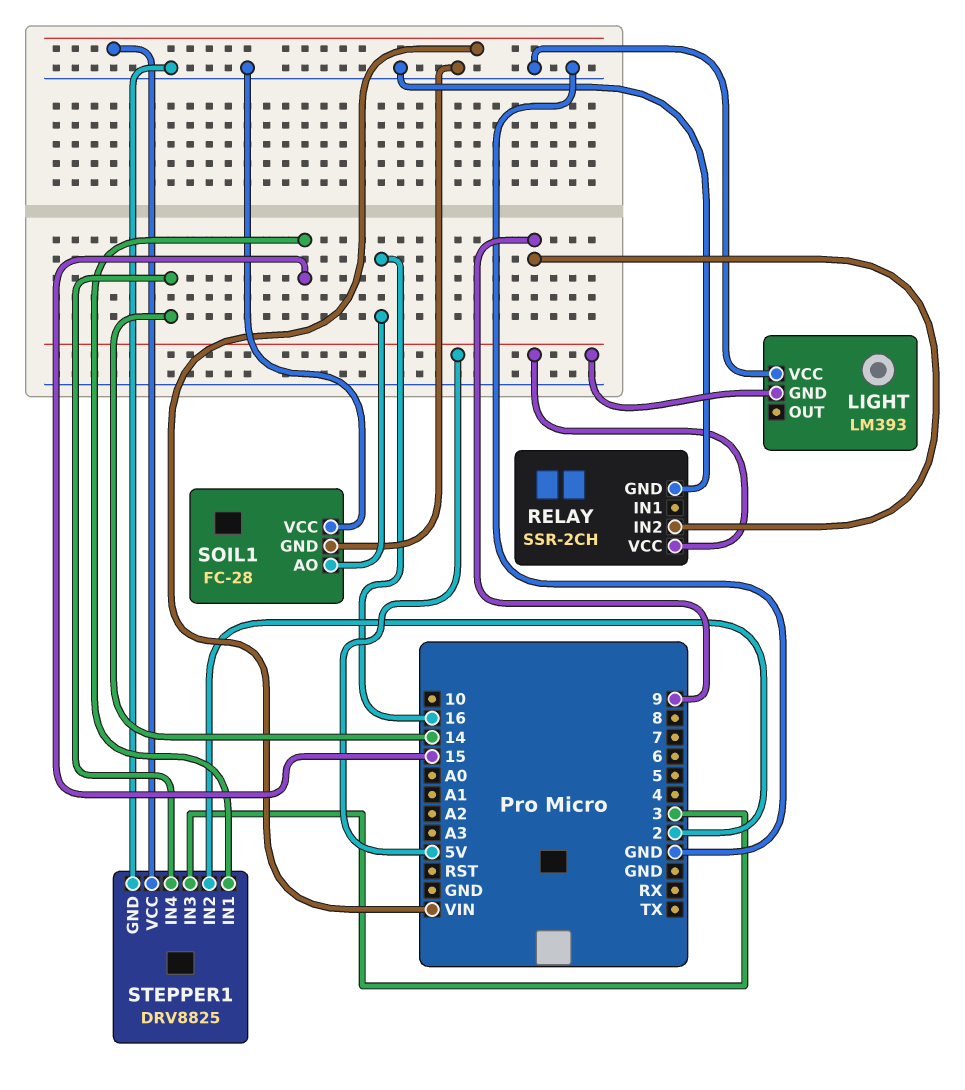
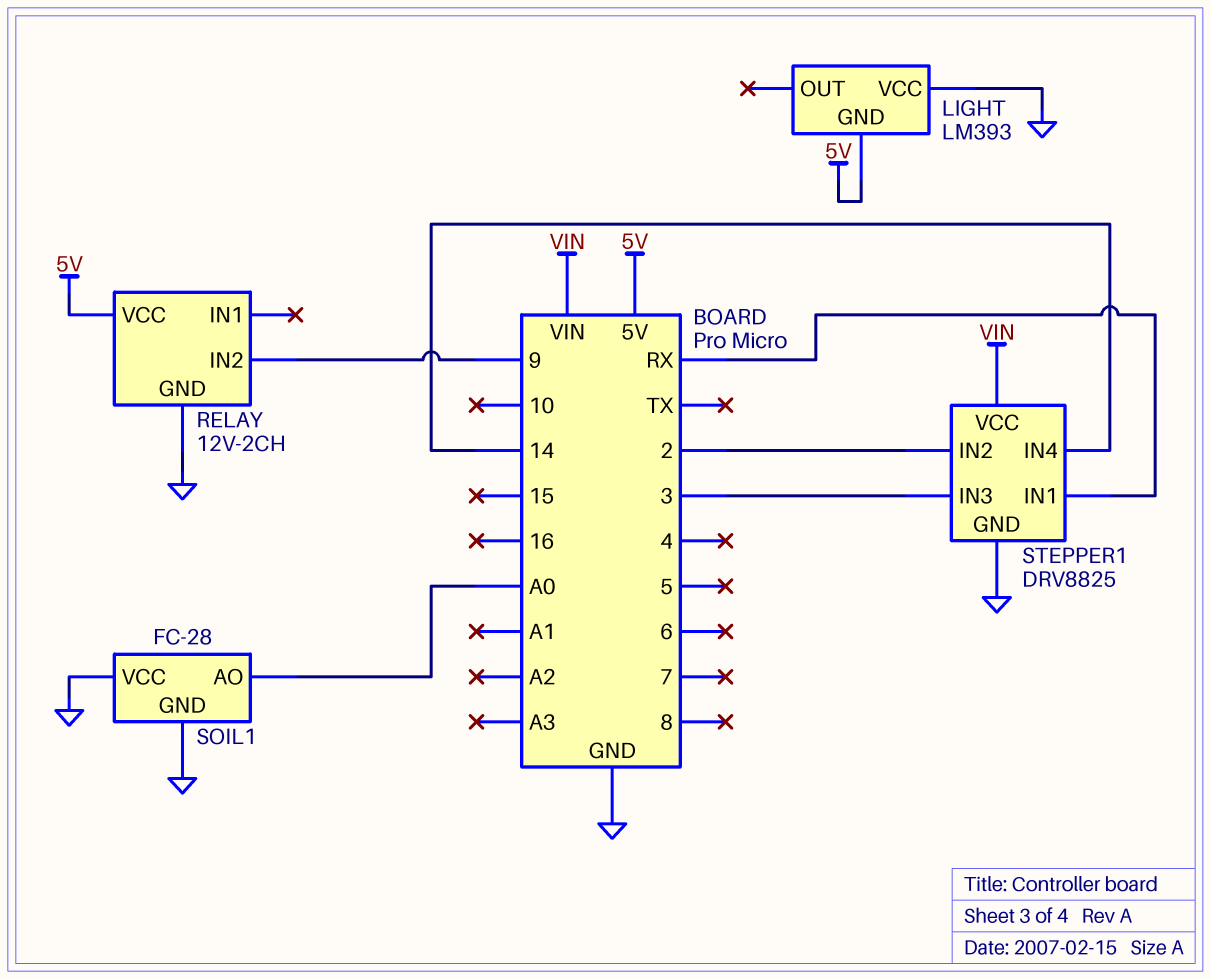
RELAY: SSR-2CH -> 12V-2CH
SOIL1 pin AO: 16 -> A0
STEPPER1 pin IN1: 15 -> RX

